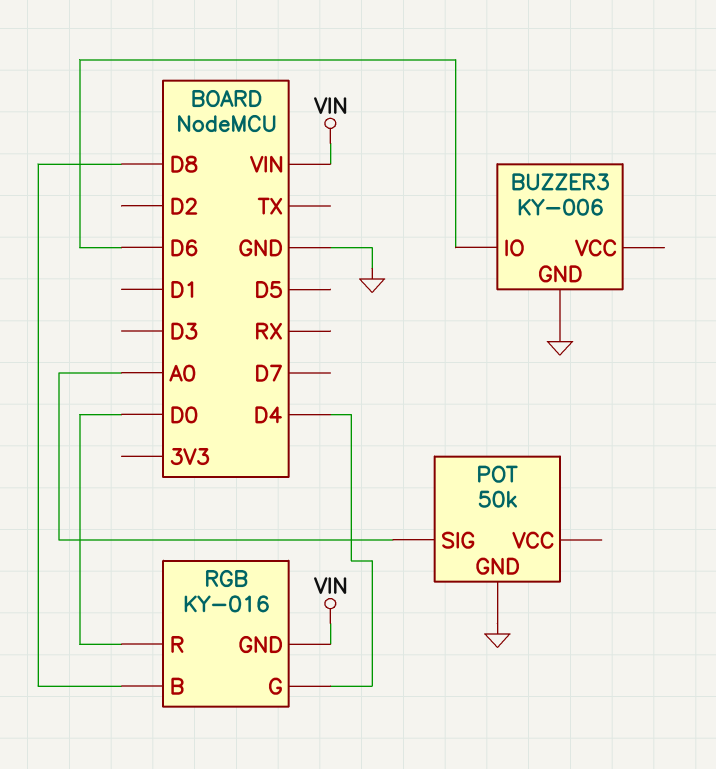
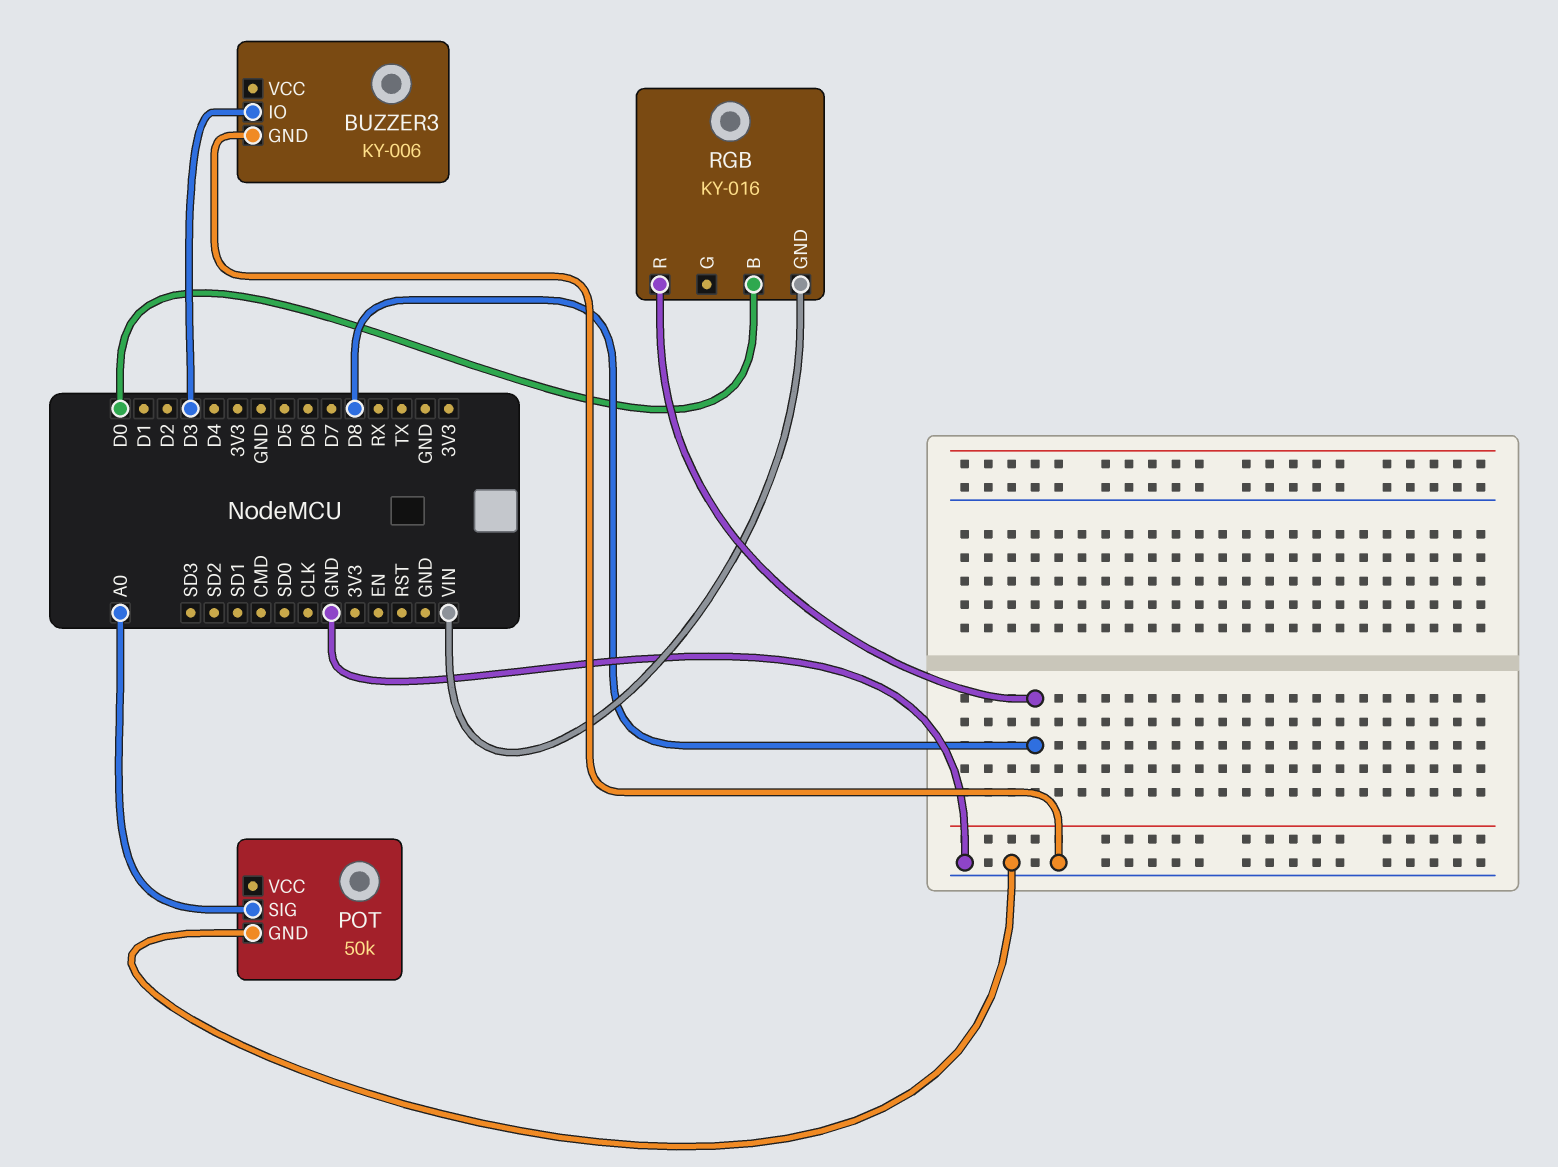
BUZZER3 pin IO: D6 -> D3
RGB pin B: D8 -> D0
RGB pin G: D4 -> none
RGB pin R: D0 -> D8

